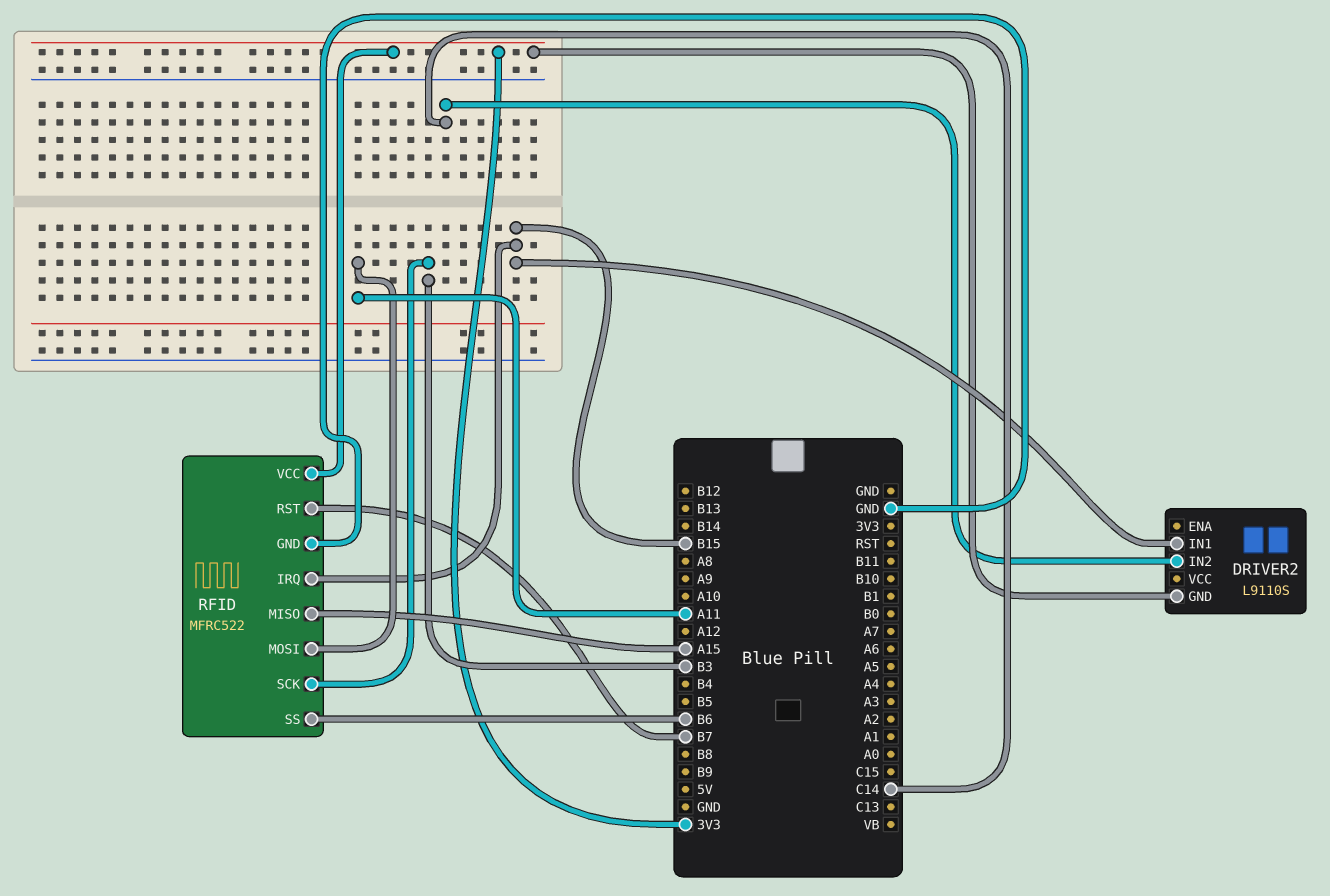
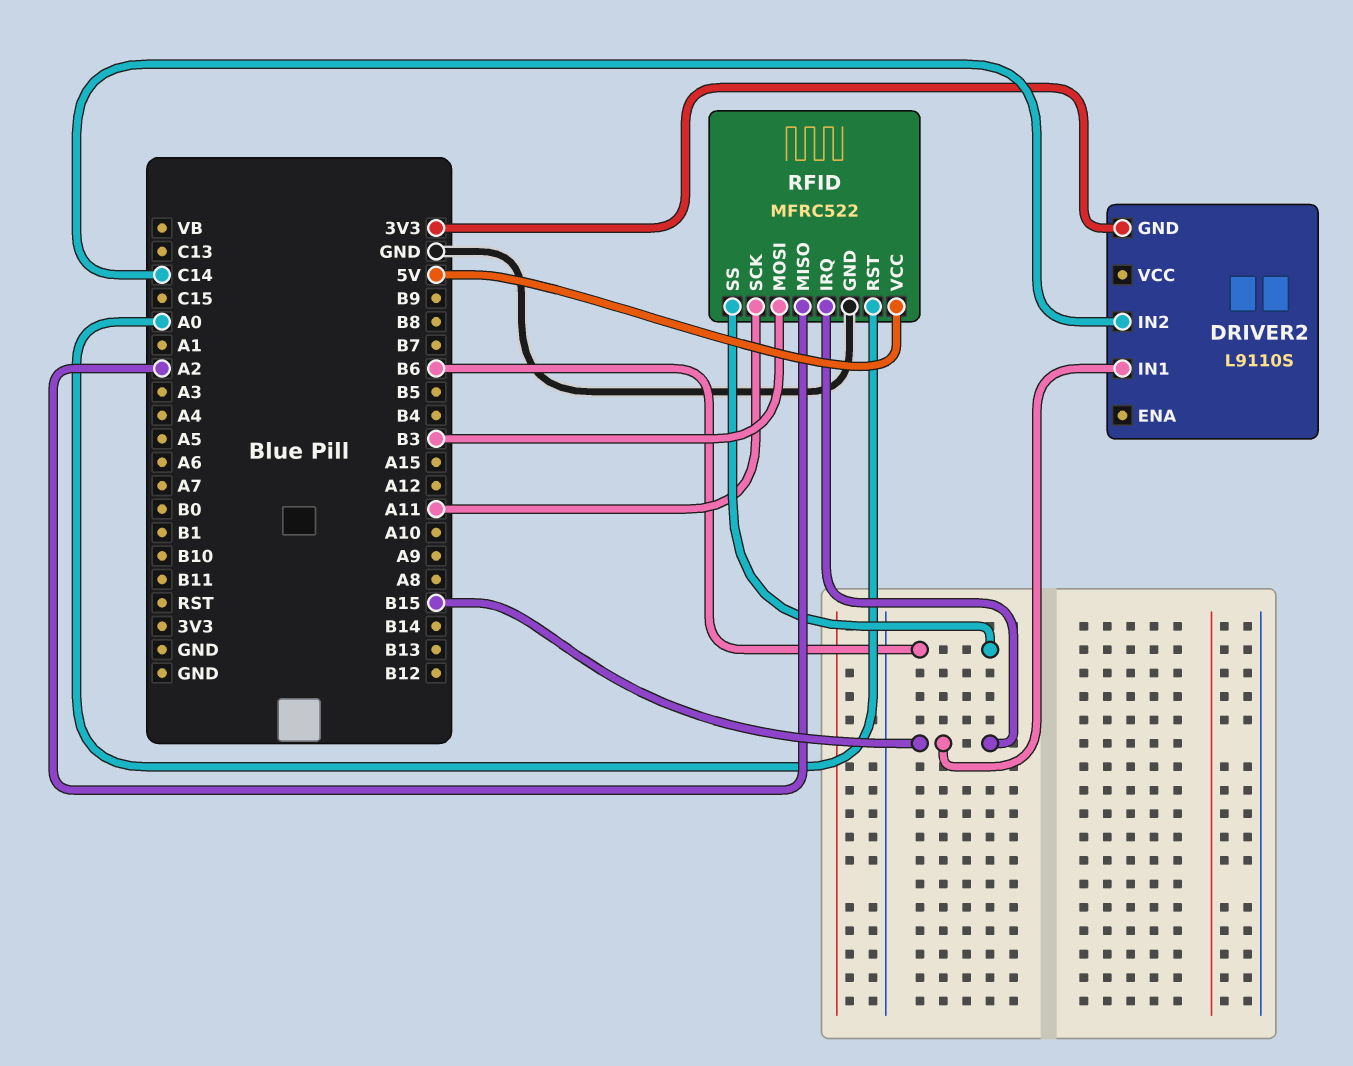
RFID pin MISO: A15 -> A2
RFID pin MOSI: A11 -> B3
RFID pin RST: B7 -> A0
RFID pin SCK: B3 -> A11
RFID pin VCC: 3V3 -> 5V

